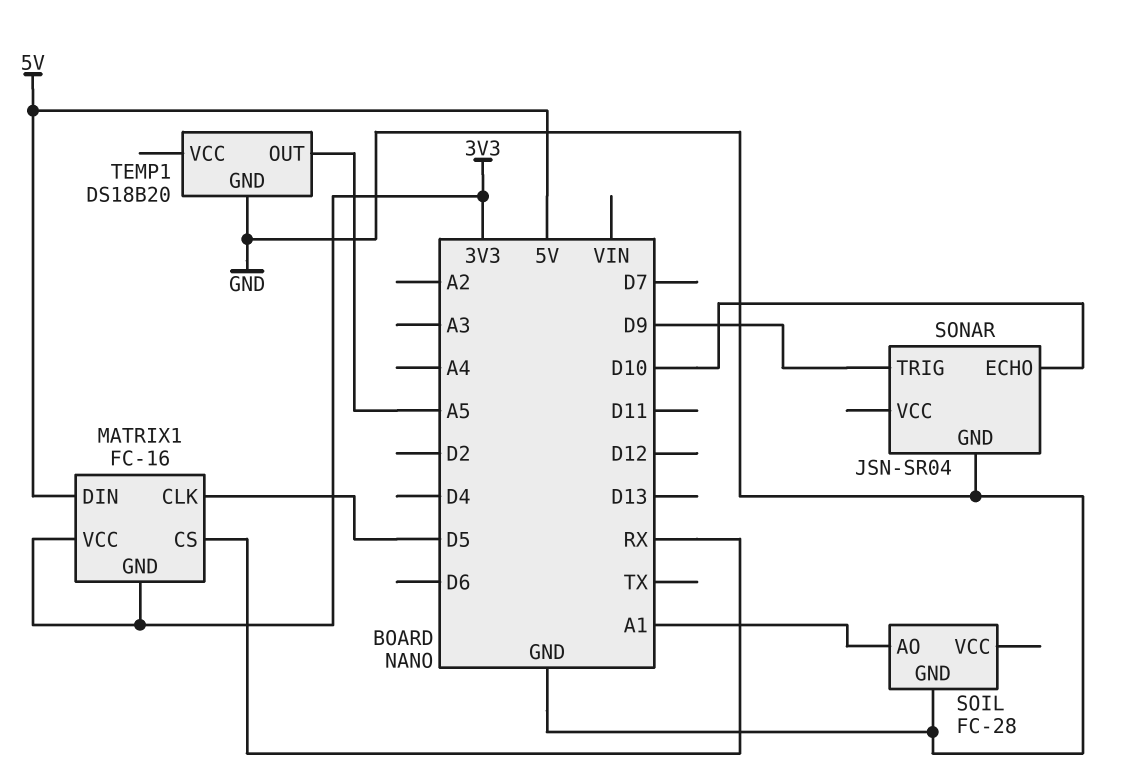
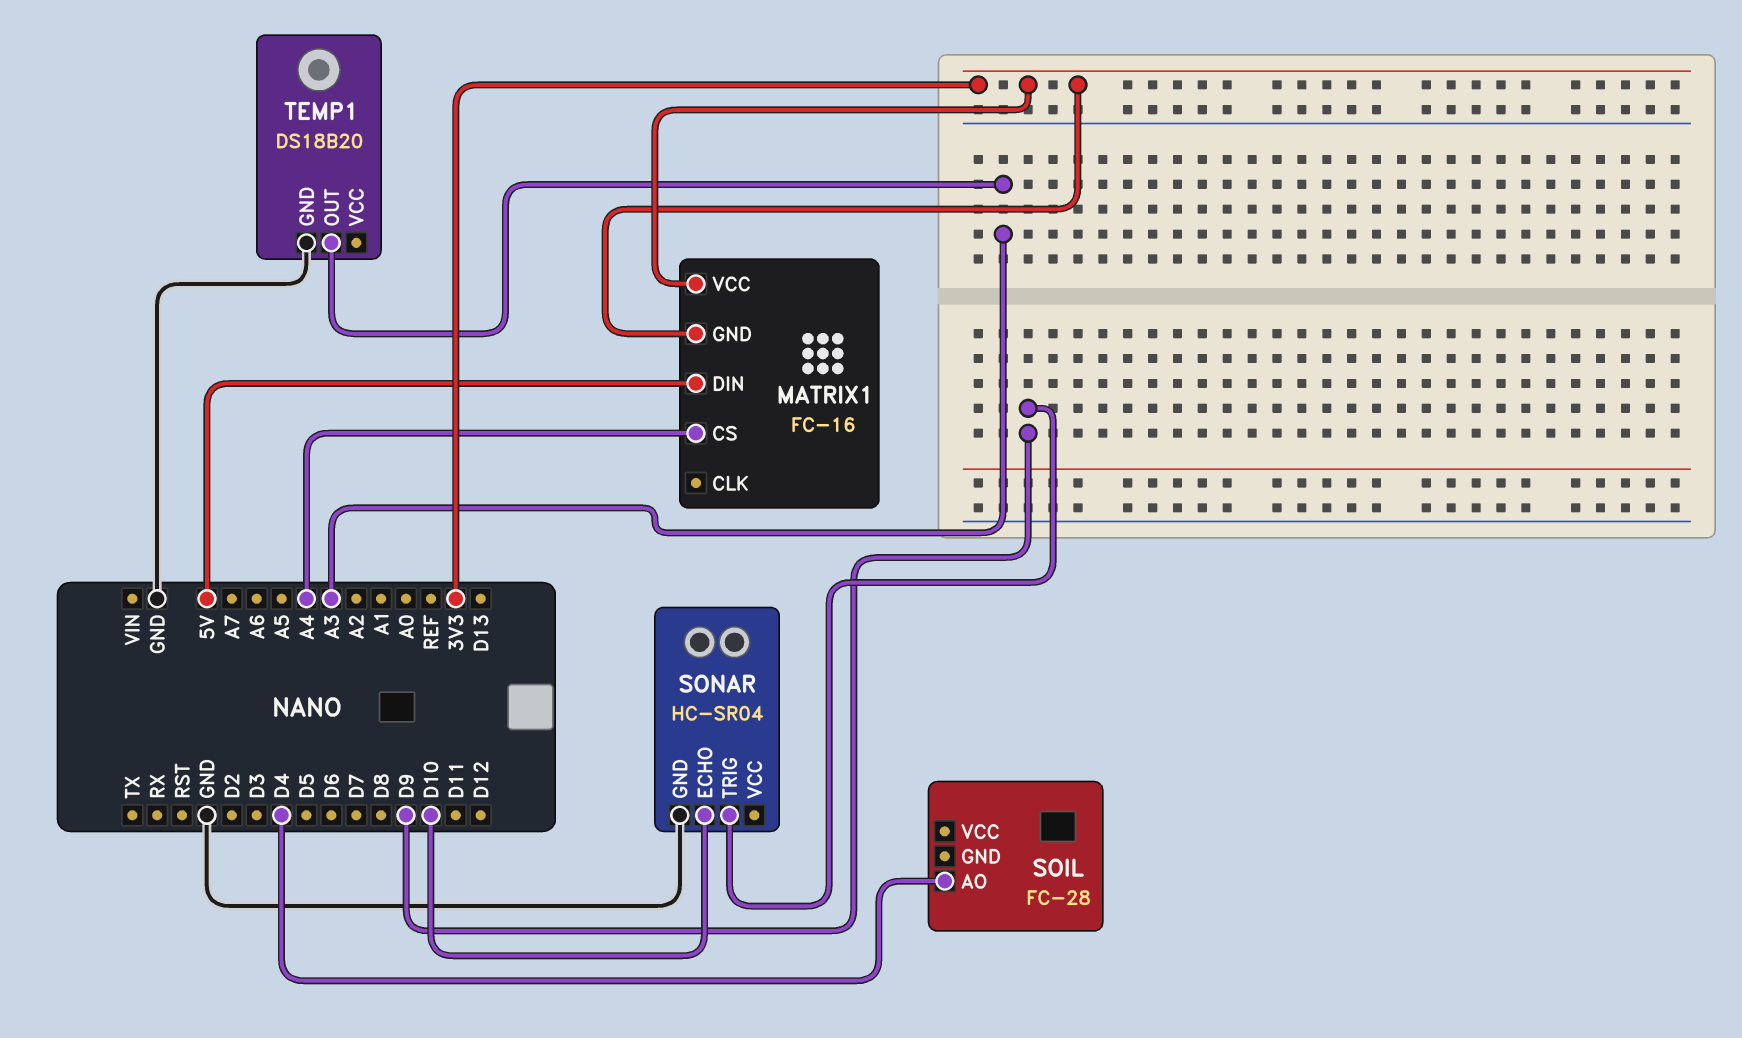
MATRIX1 pin CLK: D5 -> none
MATRIX1 pin CS: RX -> A4
SOIL pin AO: A1 -> D4
SOIL pin GND: GND -> none
SONAR: JSN-SR04 -> HC-SR04
TEMP1 pin OUT: A5 -> A3

